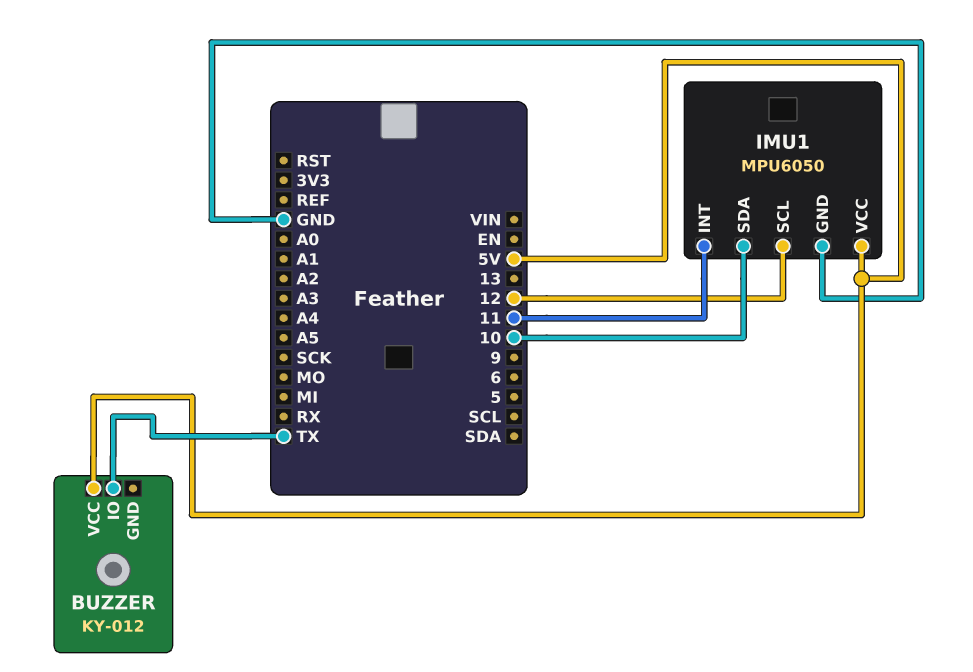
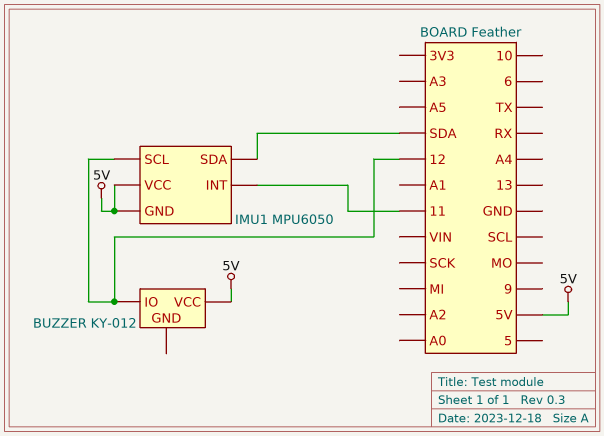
BUZZER pin IO: TX -> 12
IMU1 pin GND: GND -> 5V
IMU1 pin SDA: 10 -> SDA

